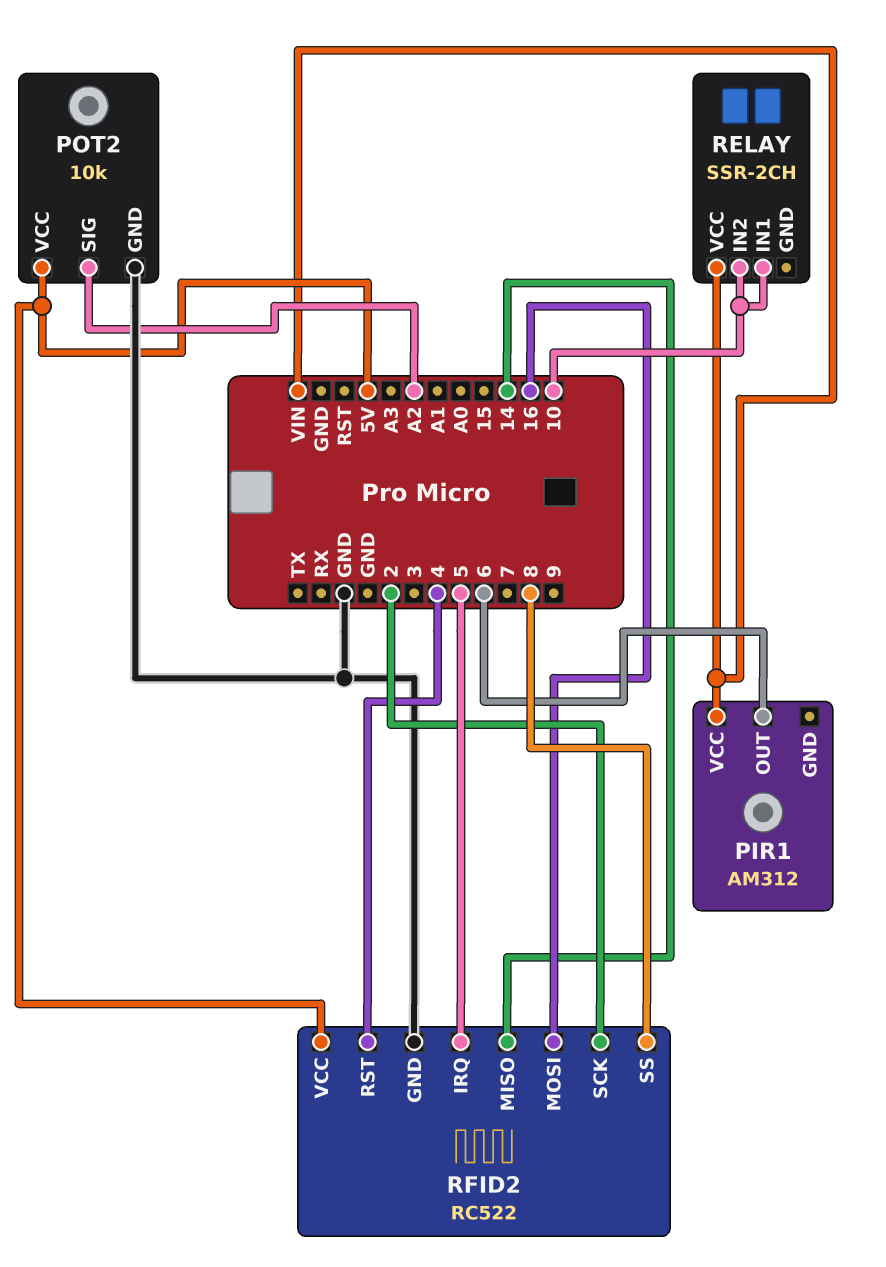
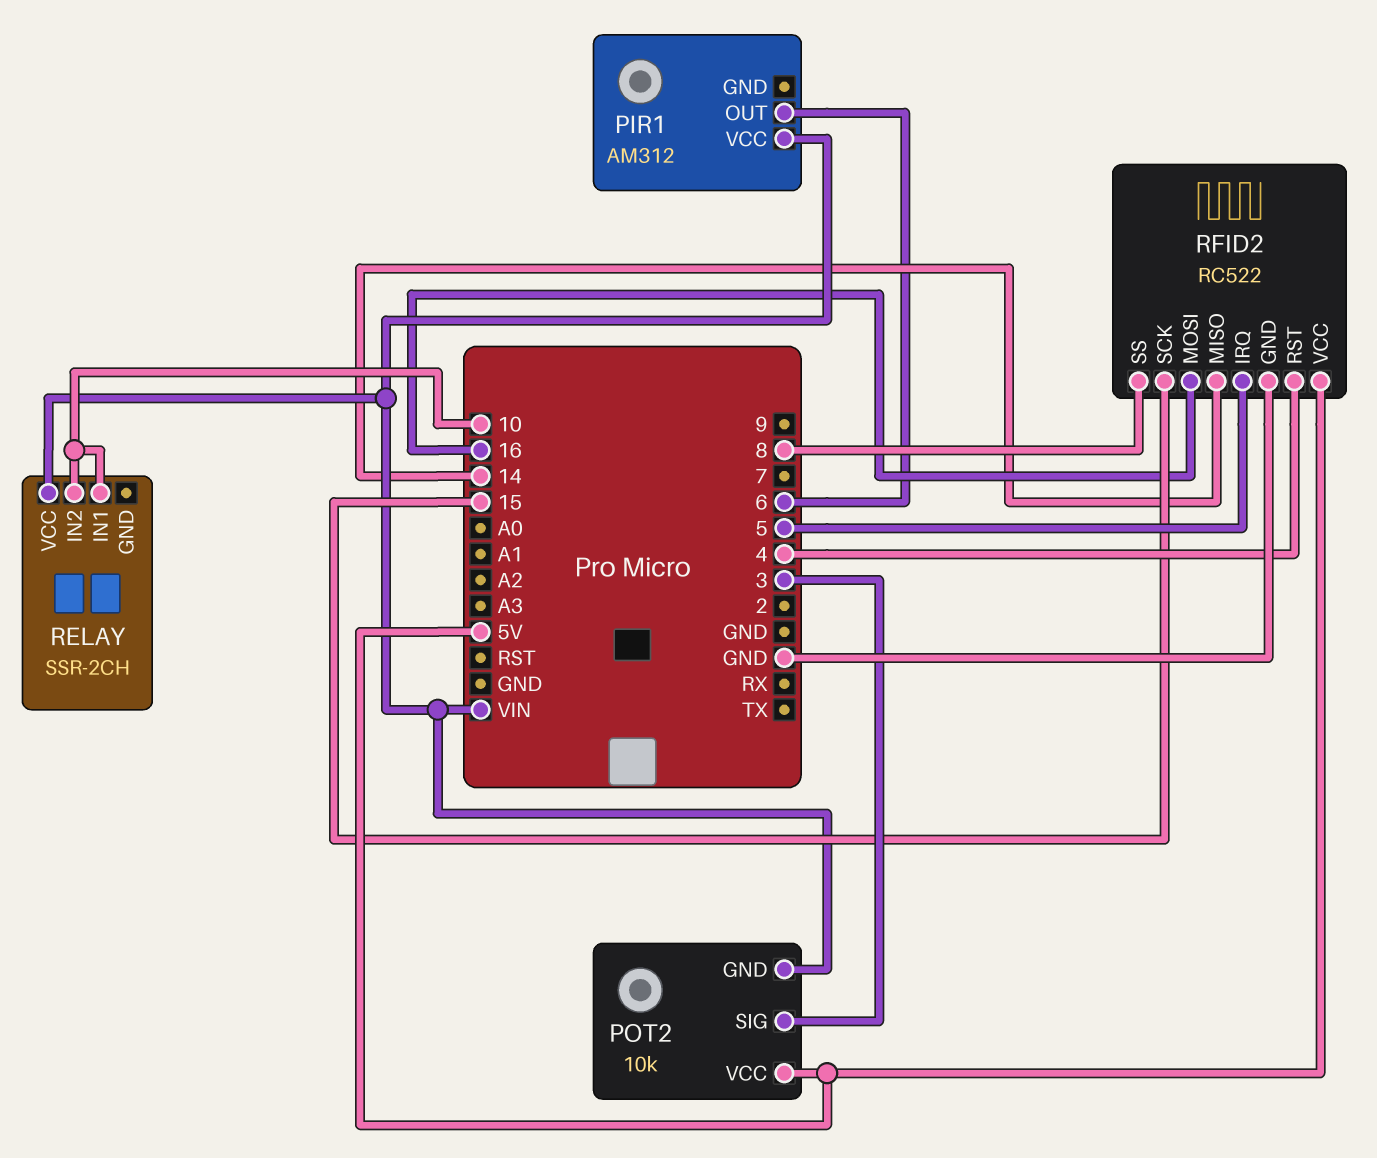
POT2 pin GND: GND -> VIN
POT2 pin SIG: A2 -> 3
RFID2 pin SCK: 2 -> 15

